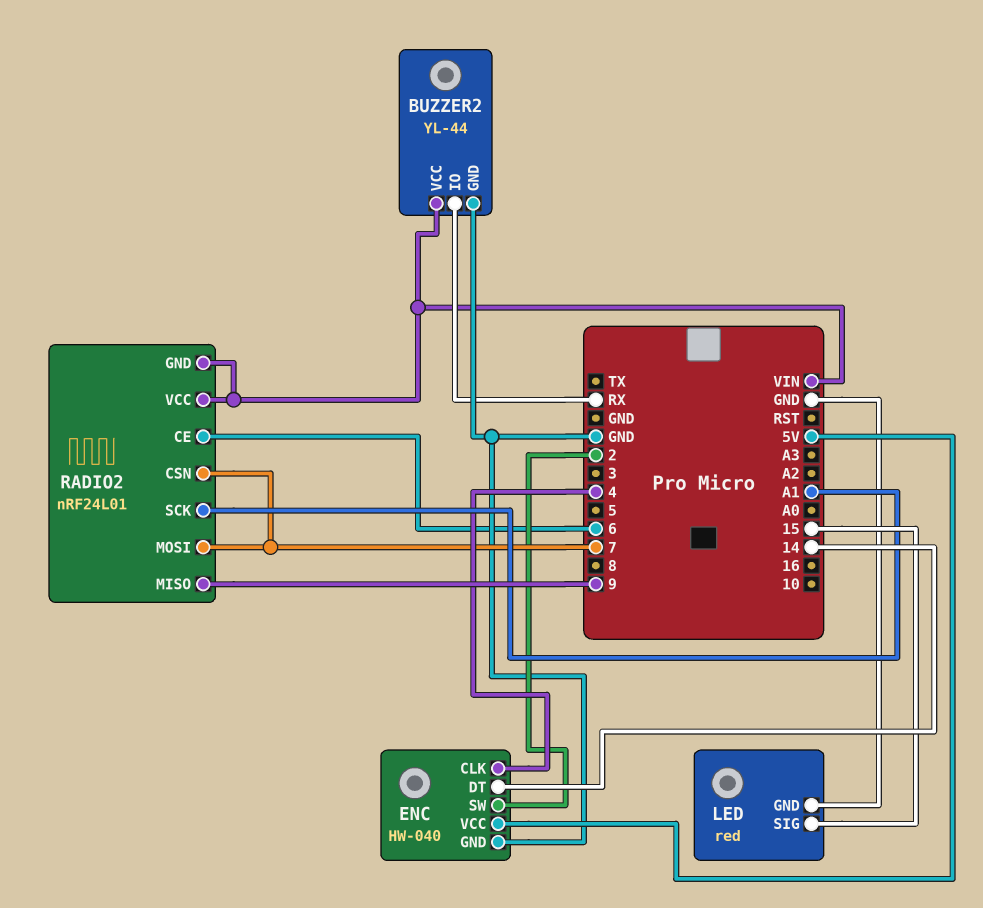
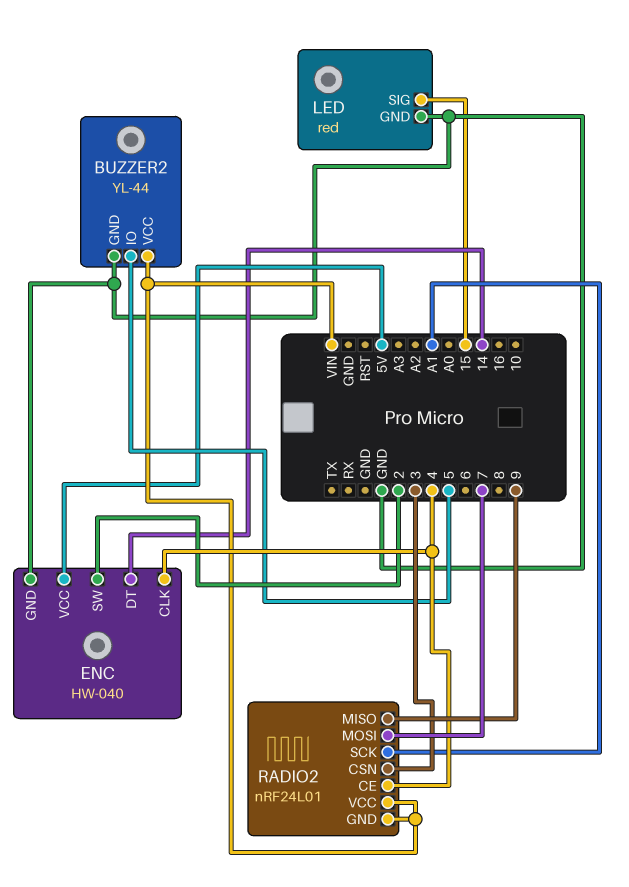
BUZZER2 pin IO: RX -> 5
RADIO2 pin CE: 6 -> 4
RADIO2 pin CSN: 7 -> 3

